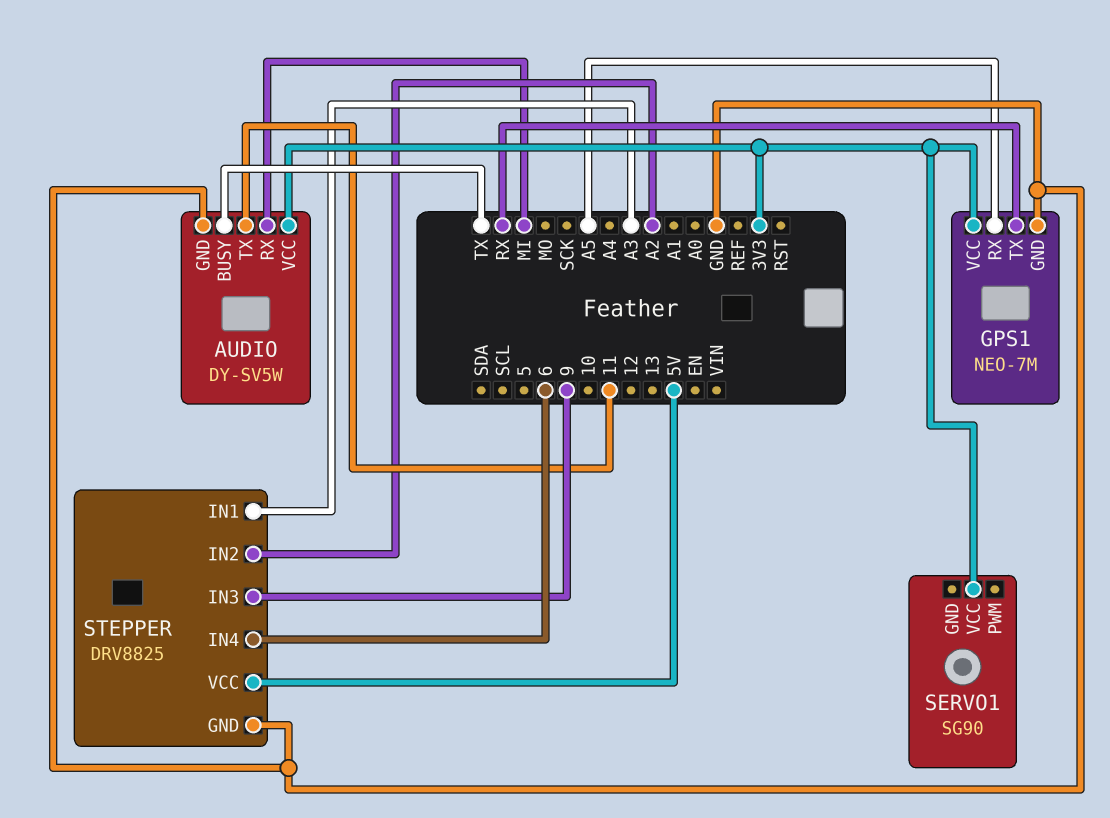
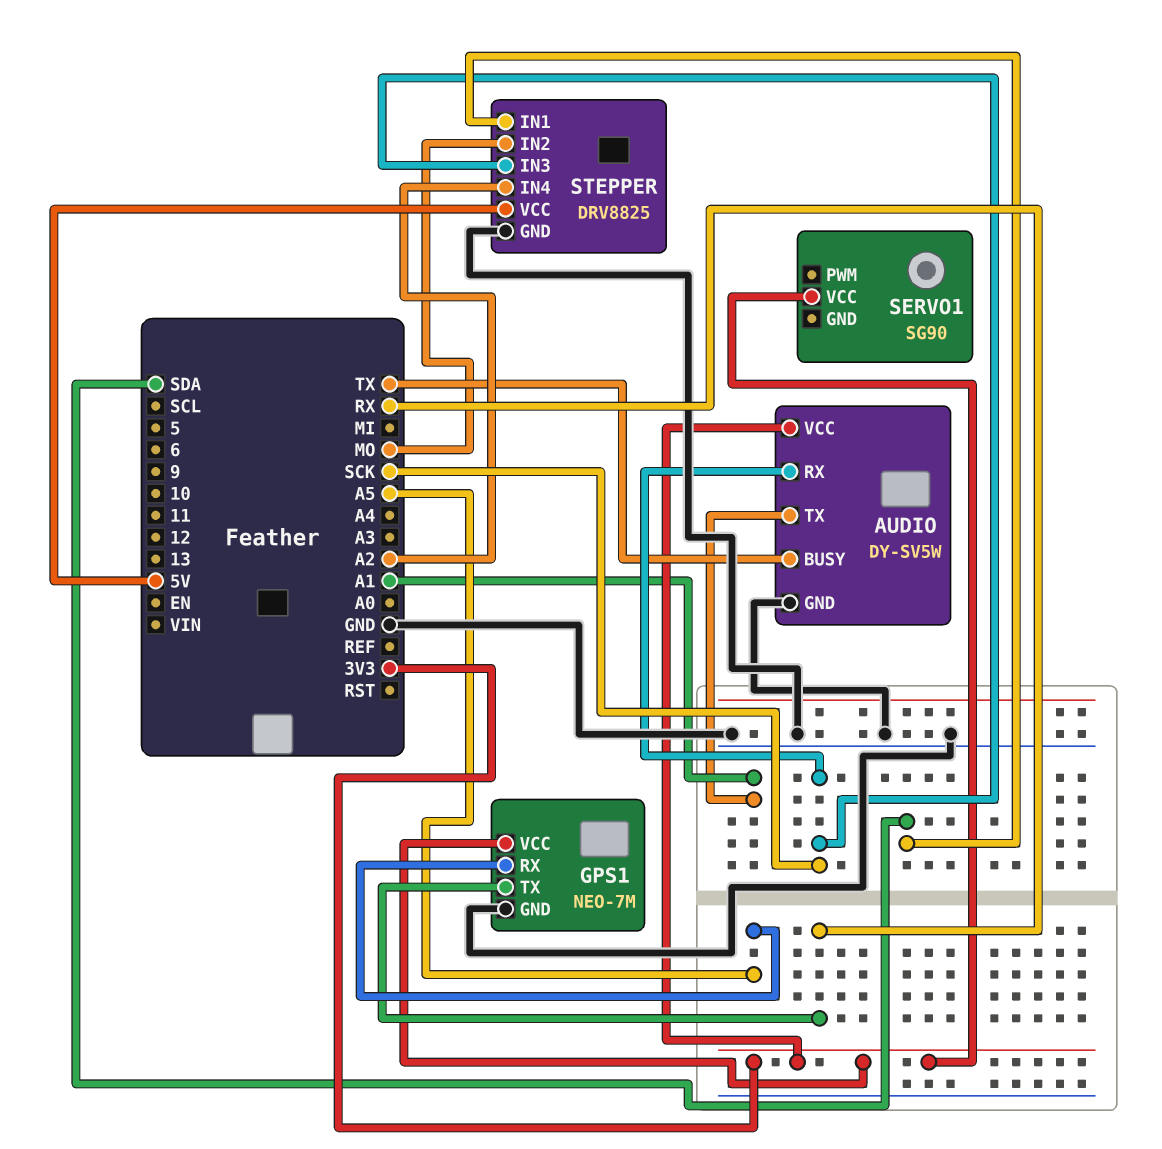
AUDIO pin RX: MI -> SCK
AUDIO pin TX: 11 -> A1
STEPPER pin IN1: A3 -> SDA
STEPPER pin IN2: A2 -> MO
STEPPER pin IN3: 9 -> SCK
STEPPER pin IN4: 6 -> A2

